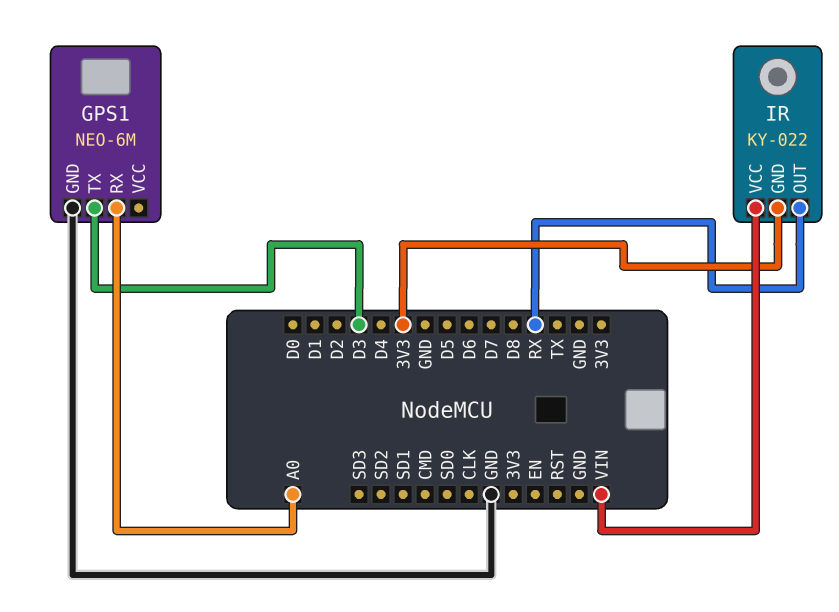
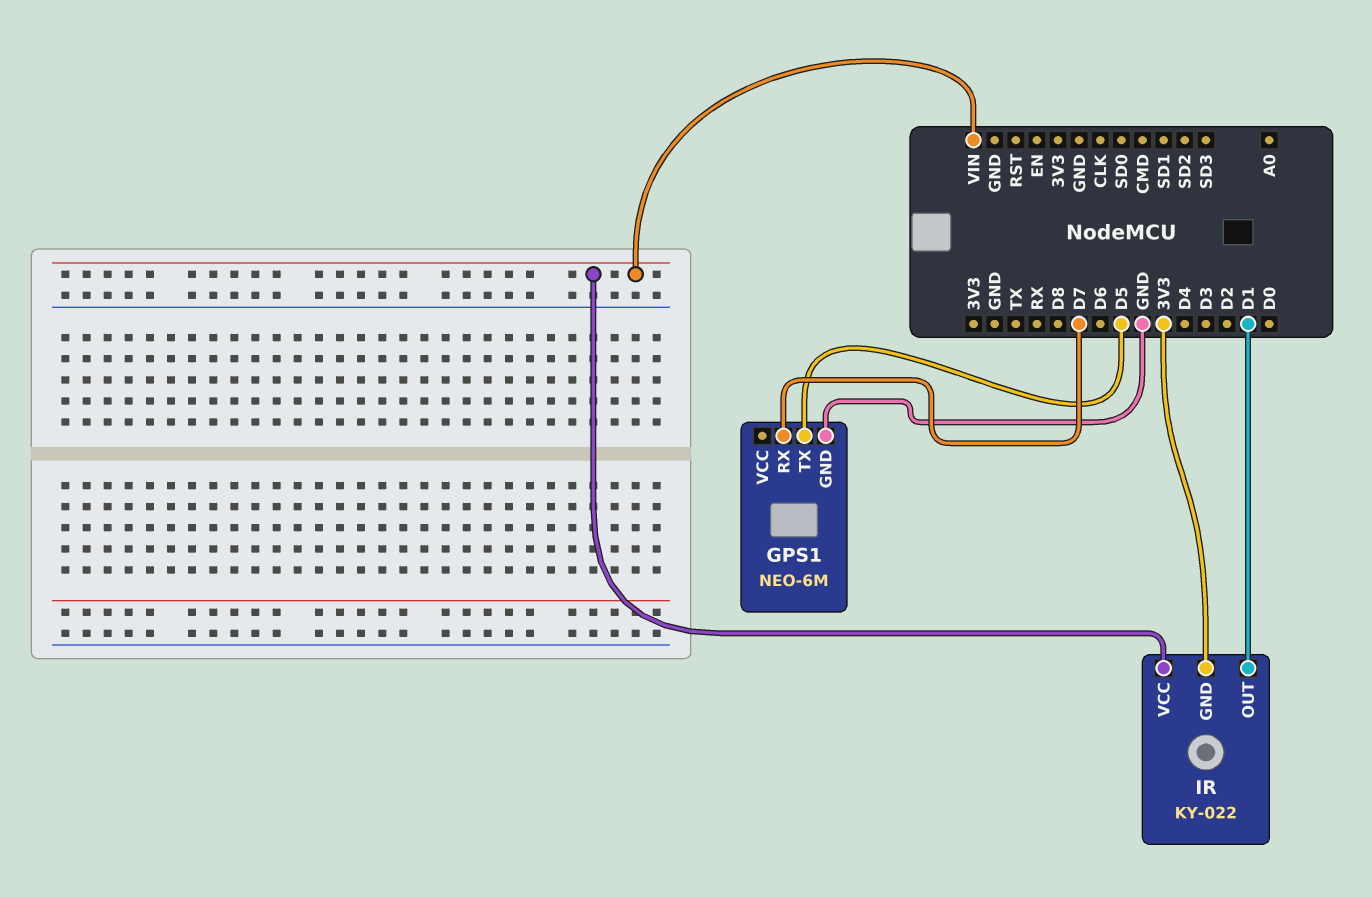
GPS1 pin RX: A0 -> D7
GPS1 pin TX: D3 -> D5
IR pin OUT: RX -> D1

